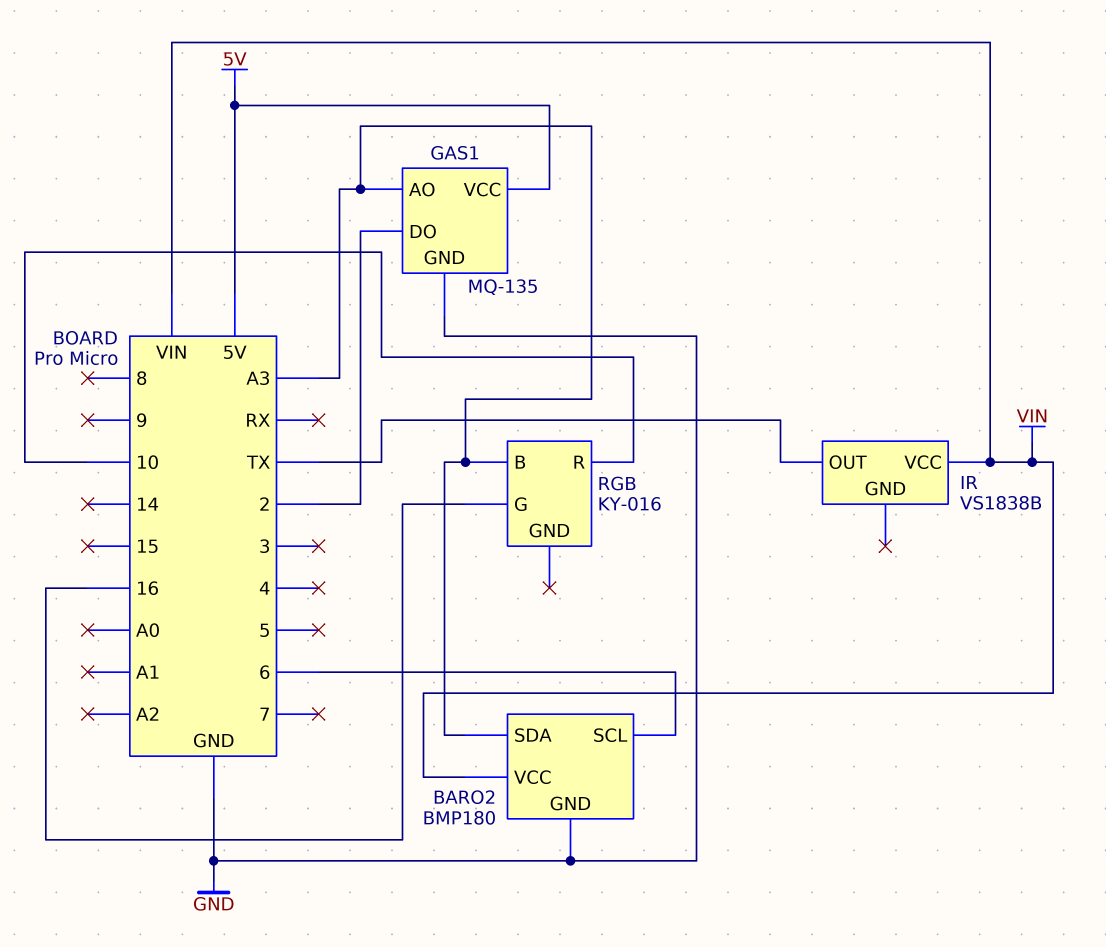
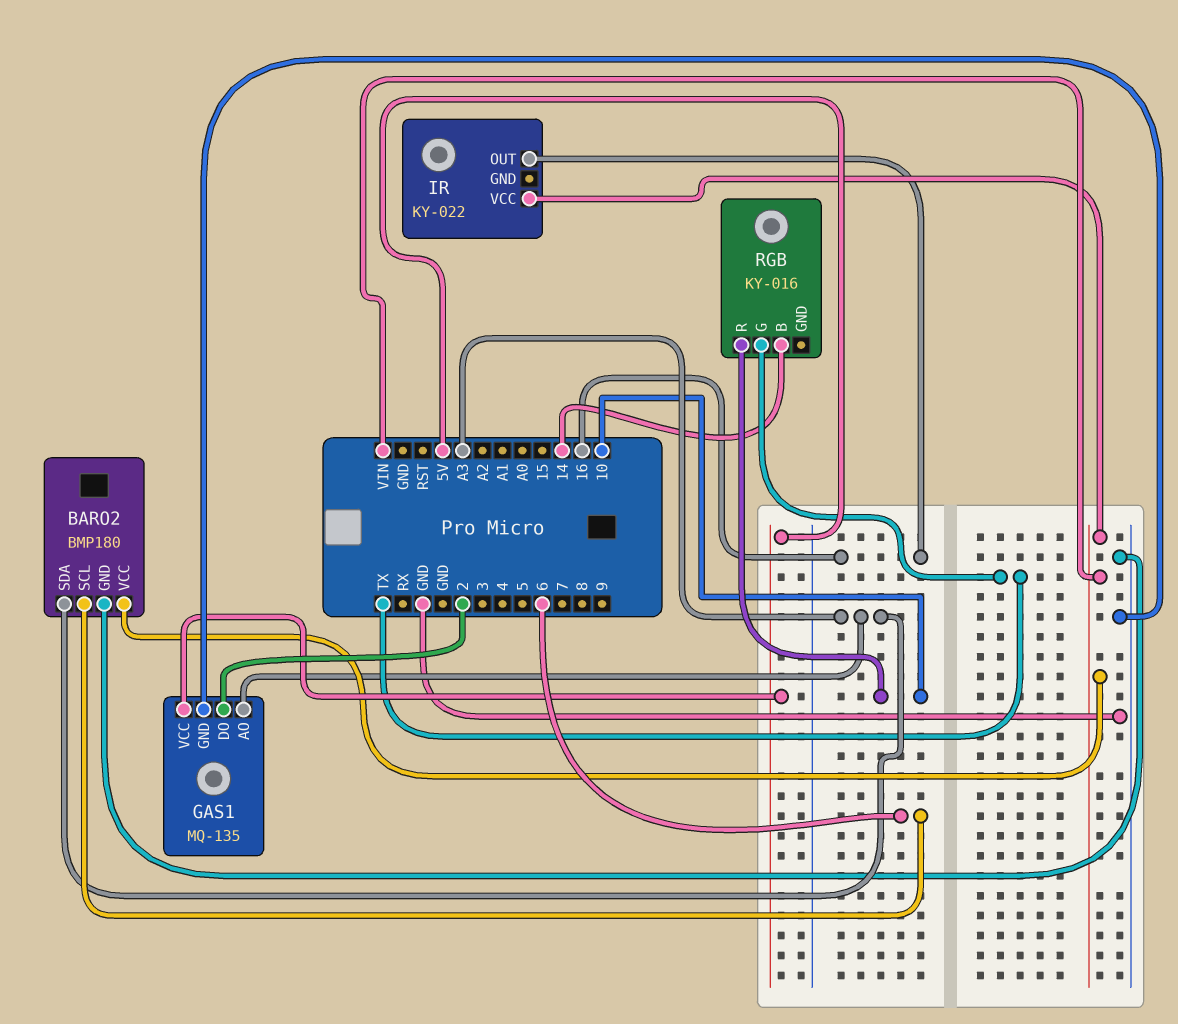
IR: VS1838B -> KY-022
IR pin OUT: TX -> 16
RGB pin B: A3 -> 14
RGB pin G: 16 -> TX

